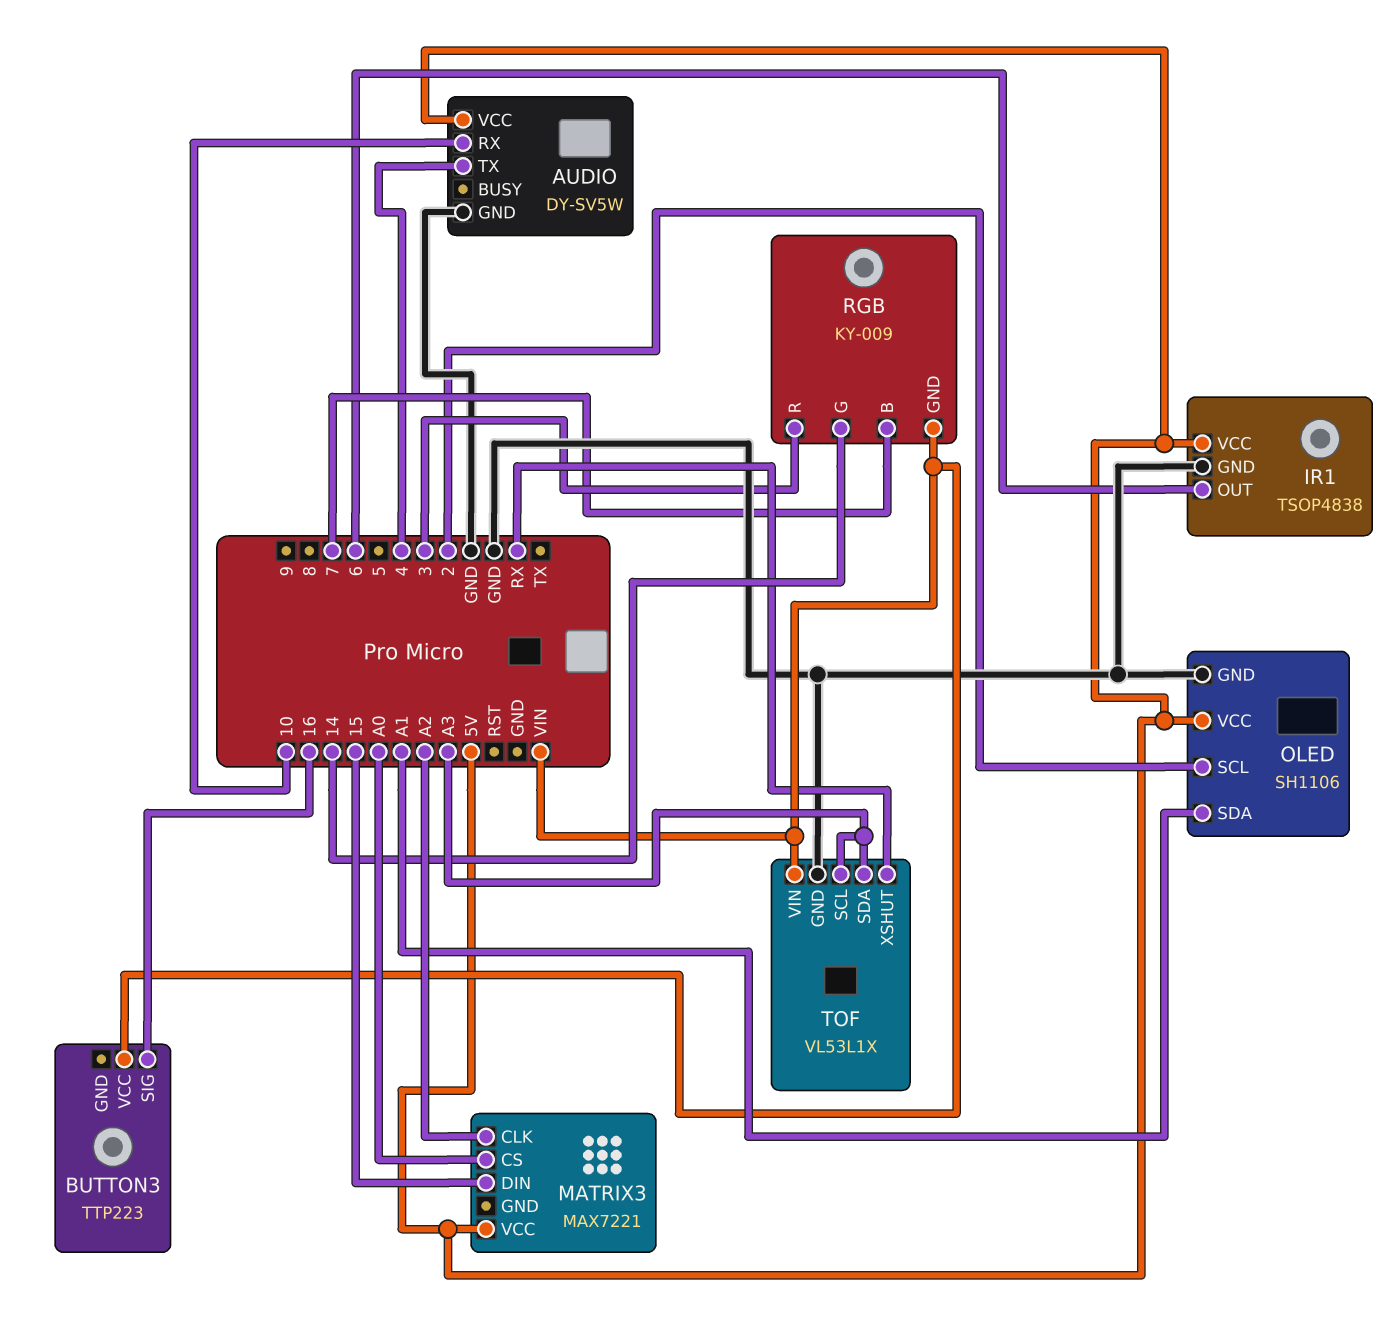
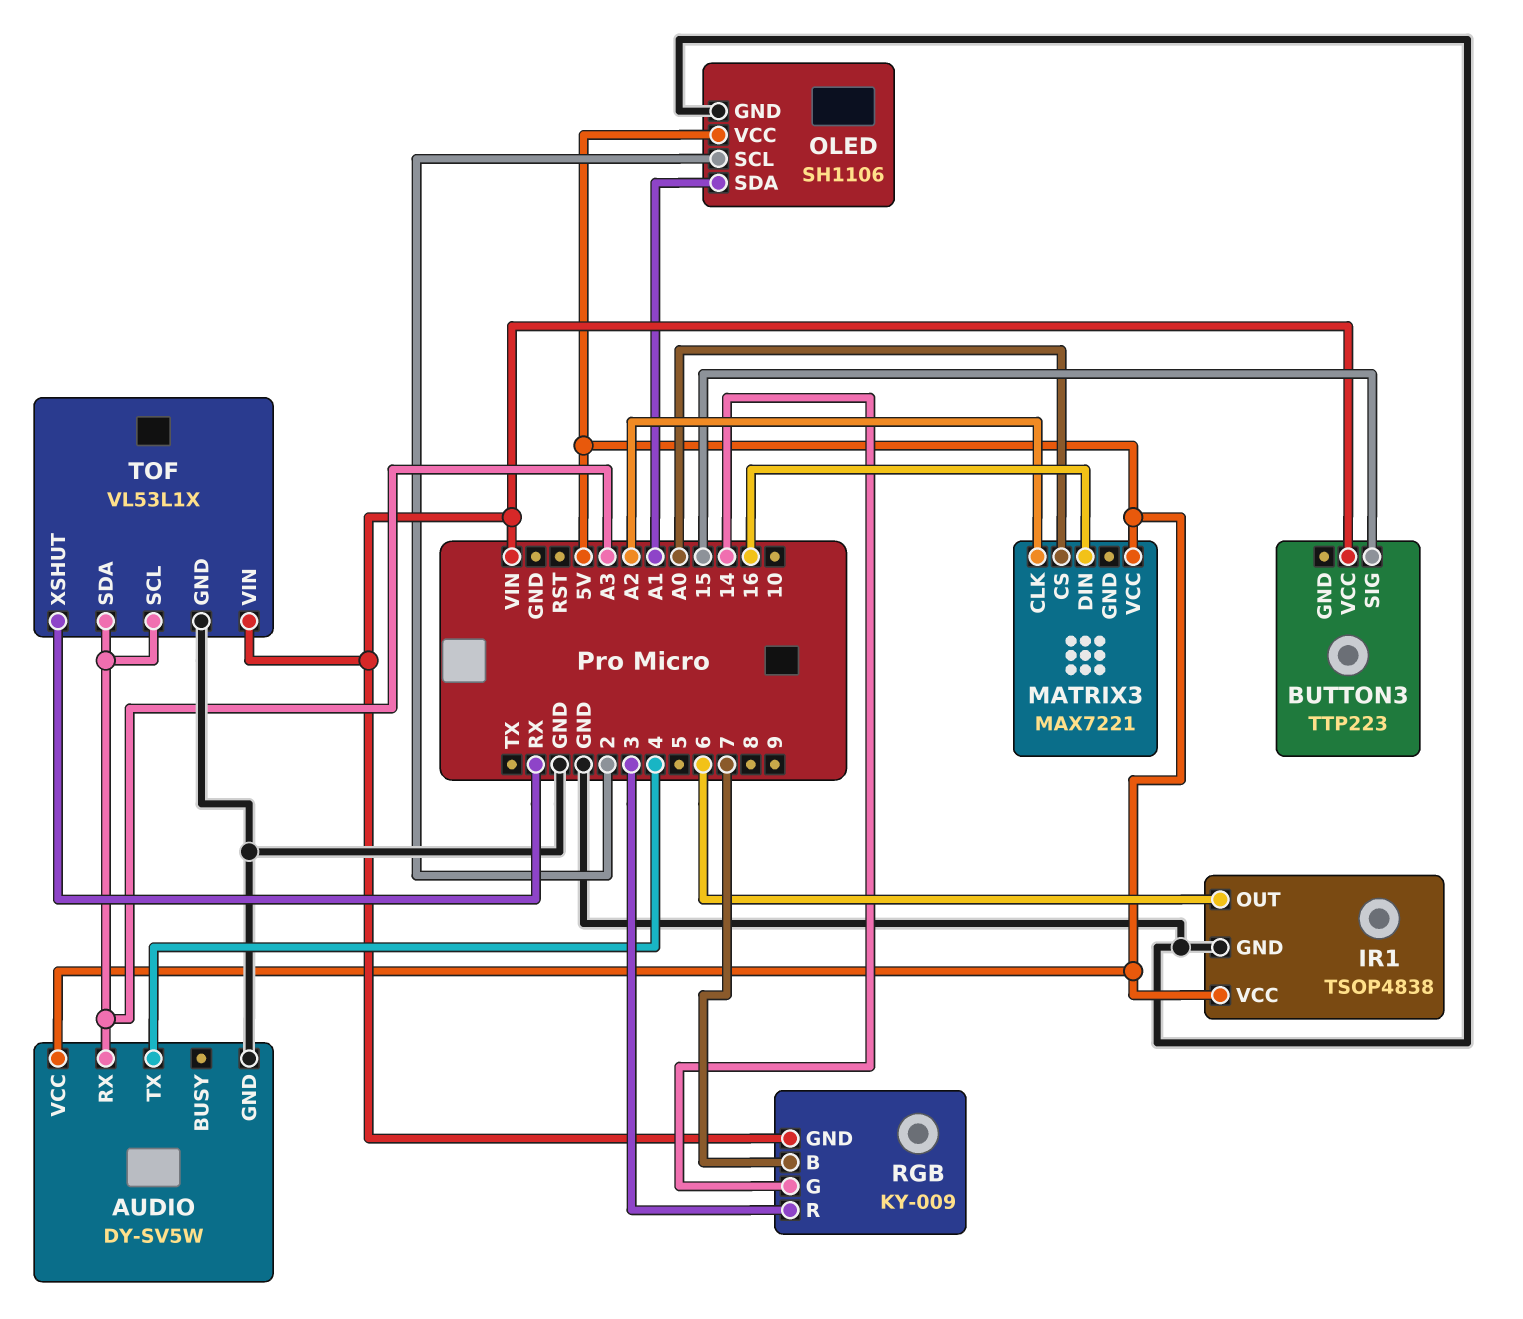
AUDIO pin RX: 10 -> A3
BUTTON3 pin SIG: 16 -> 15
MATRIX3 pin DIN: 15 -> 16

